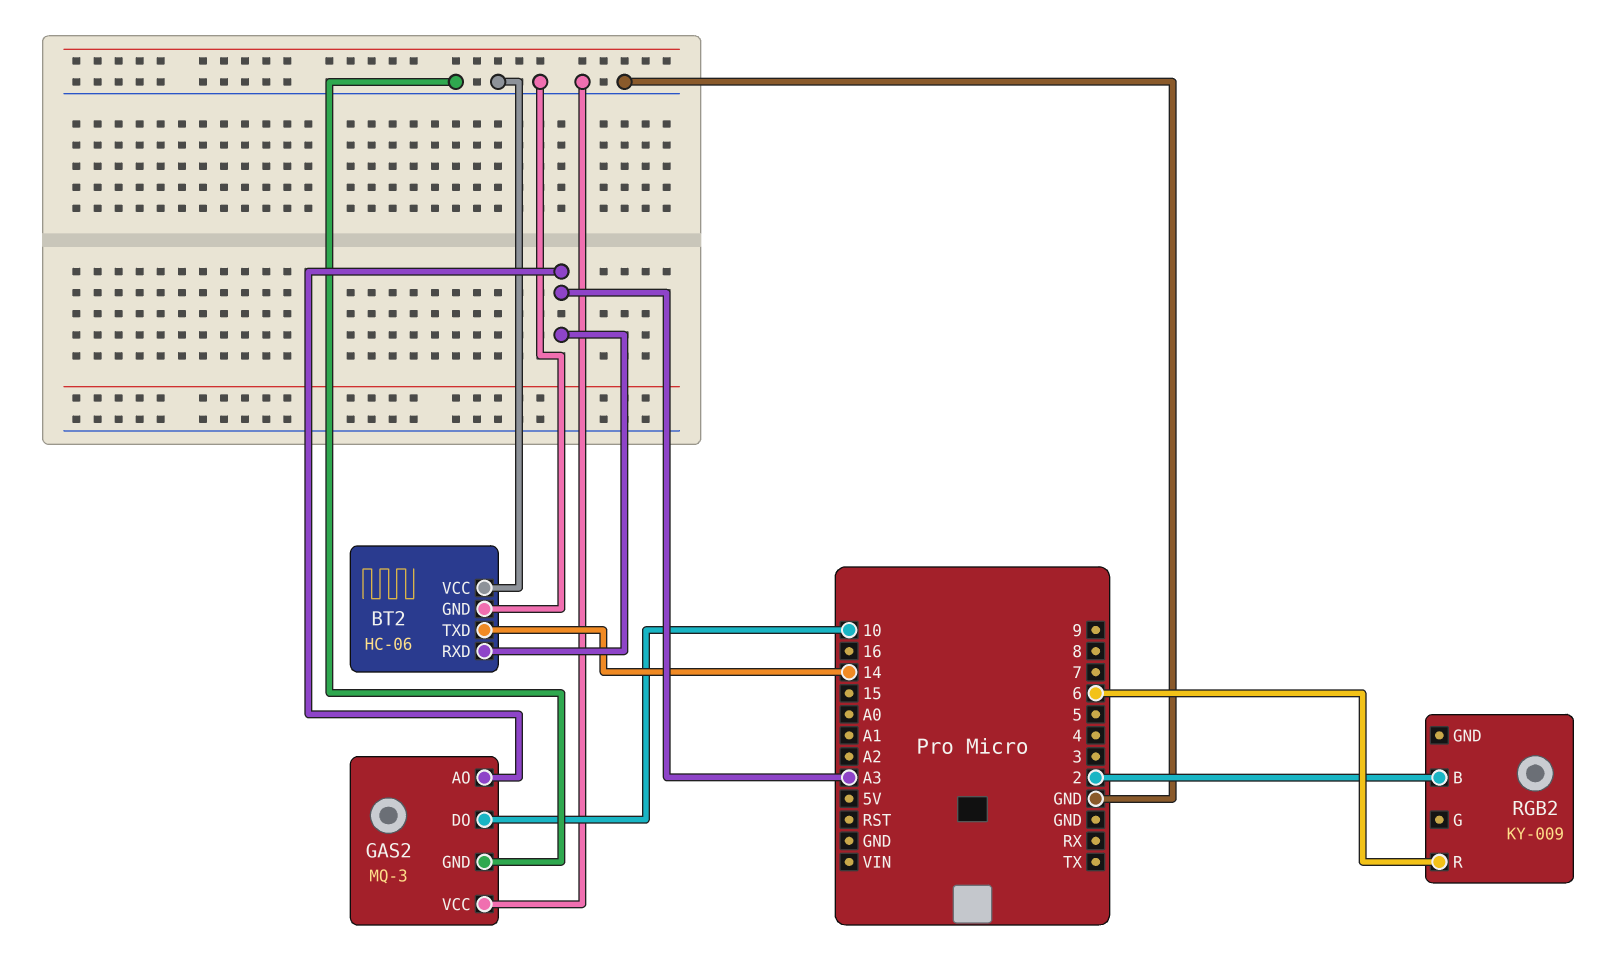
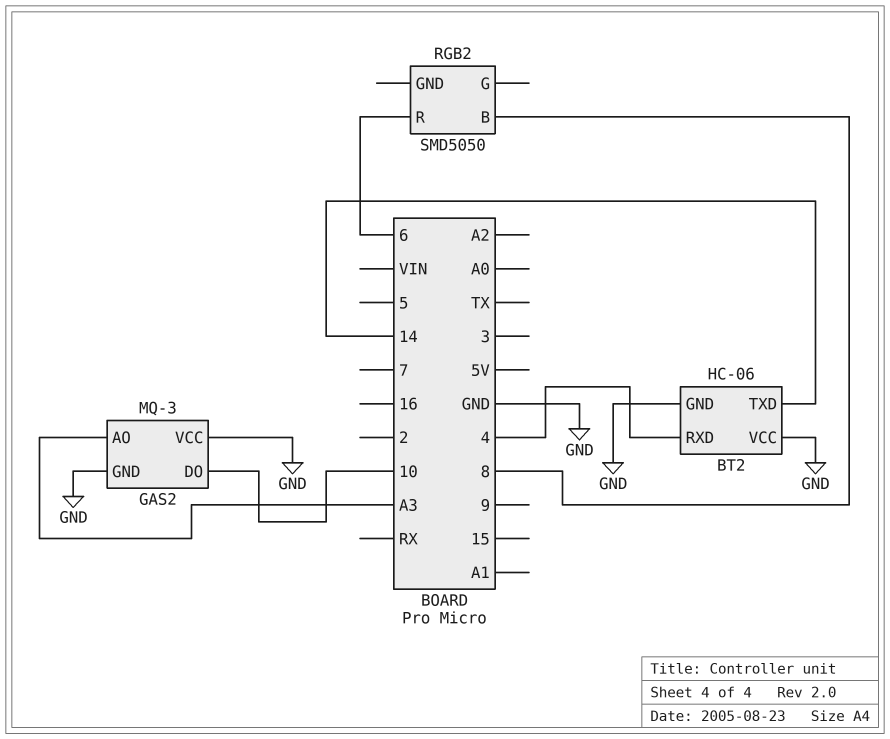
BT2 pin RXD: A3 -> 4
RGB2: KY-009 -> SMD5050
RGB2 pin B: 2 -> 8

